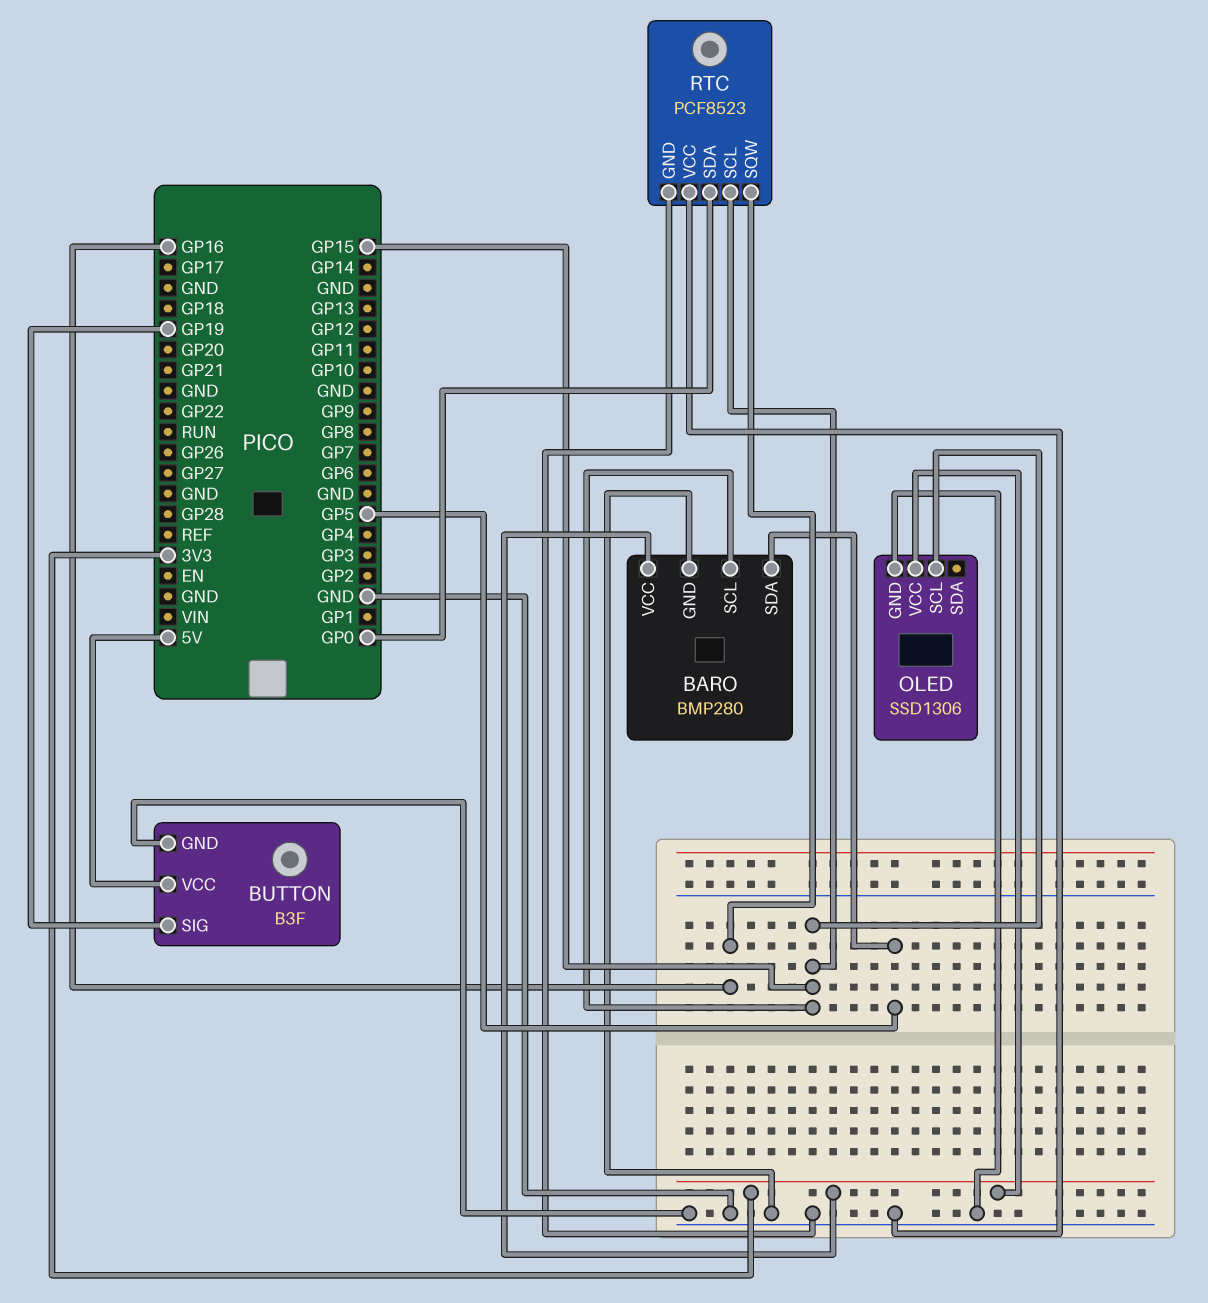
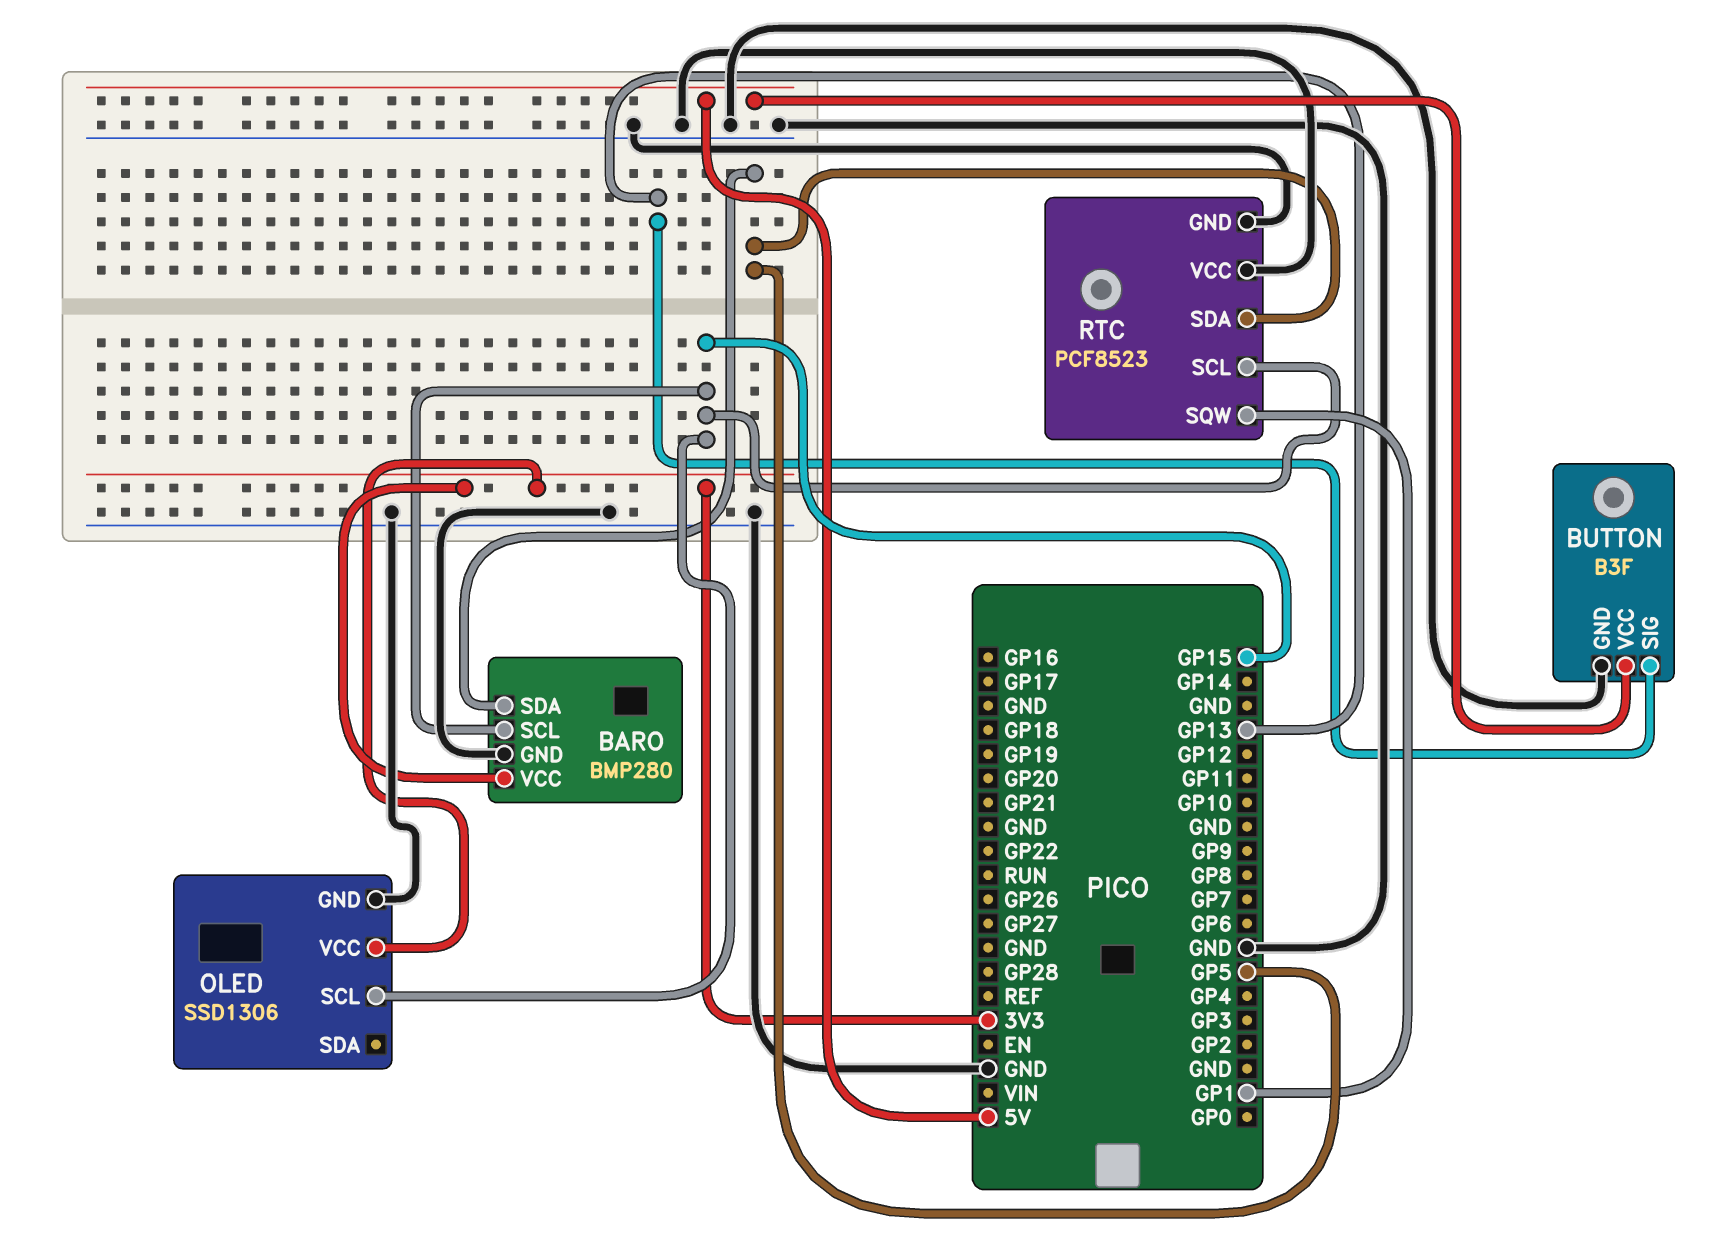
BUTTON pin SIG: GP19 -> GP13
RTC pin SDA: GP0 -> GP5
RTC pin SQW: GP16 -> GP1

